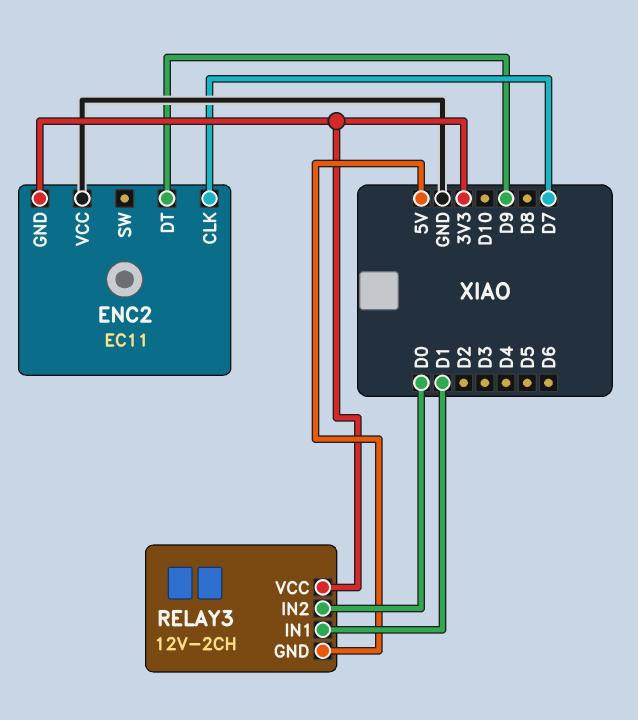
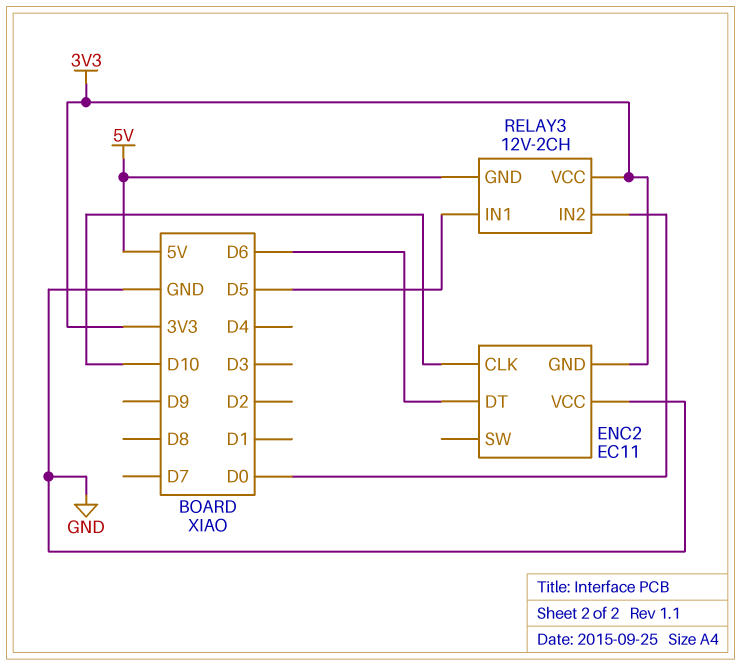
ENC2 pin CLK: D7 -> D10
ENC2 pin DT: D9 -> D6
RELAY3 pin IN1: D1 -> D5

